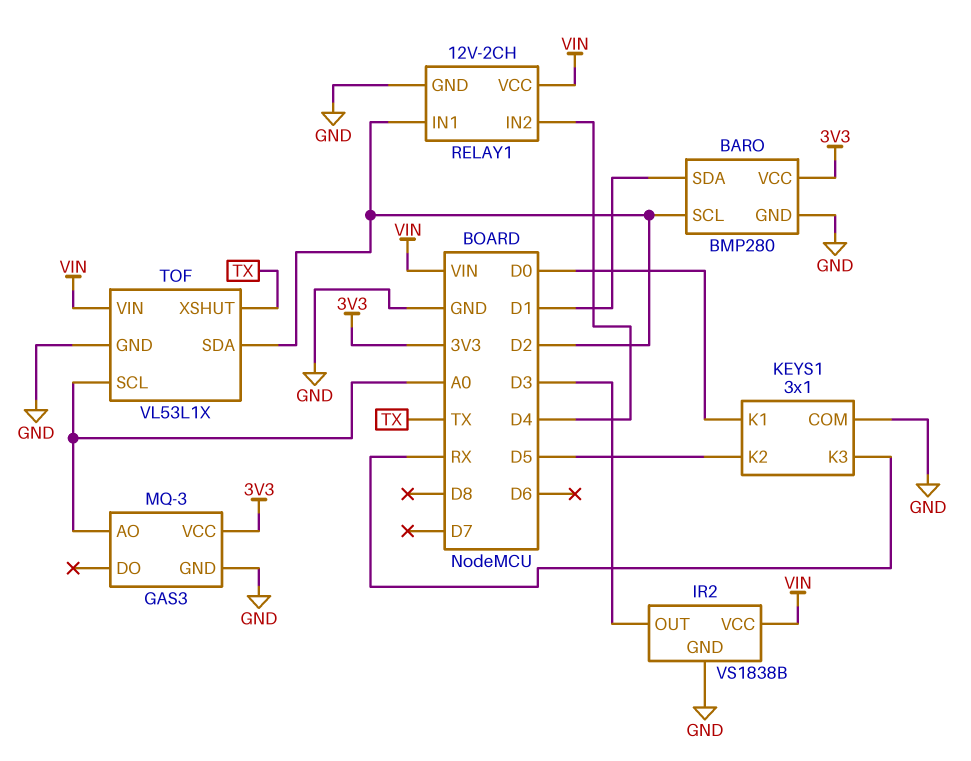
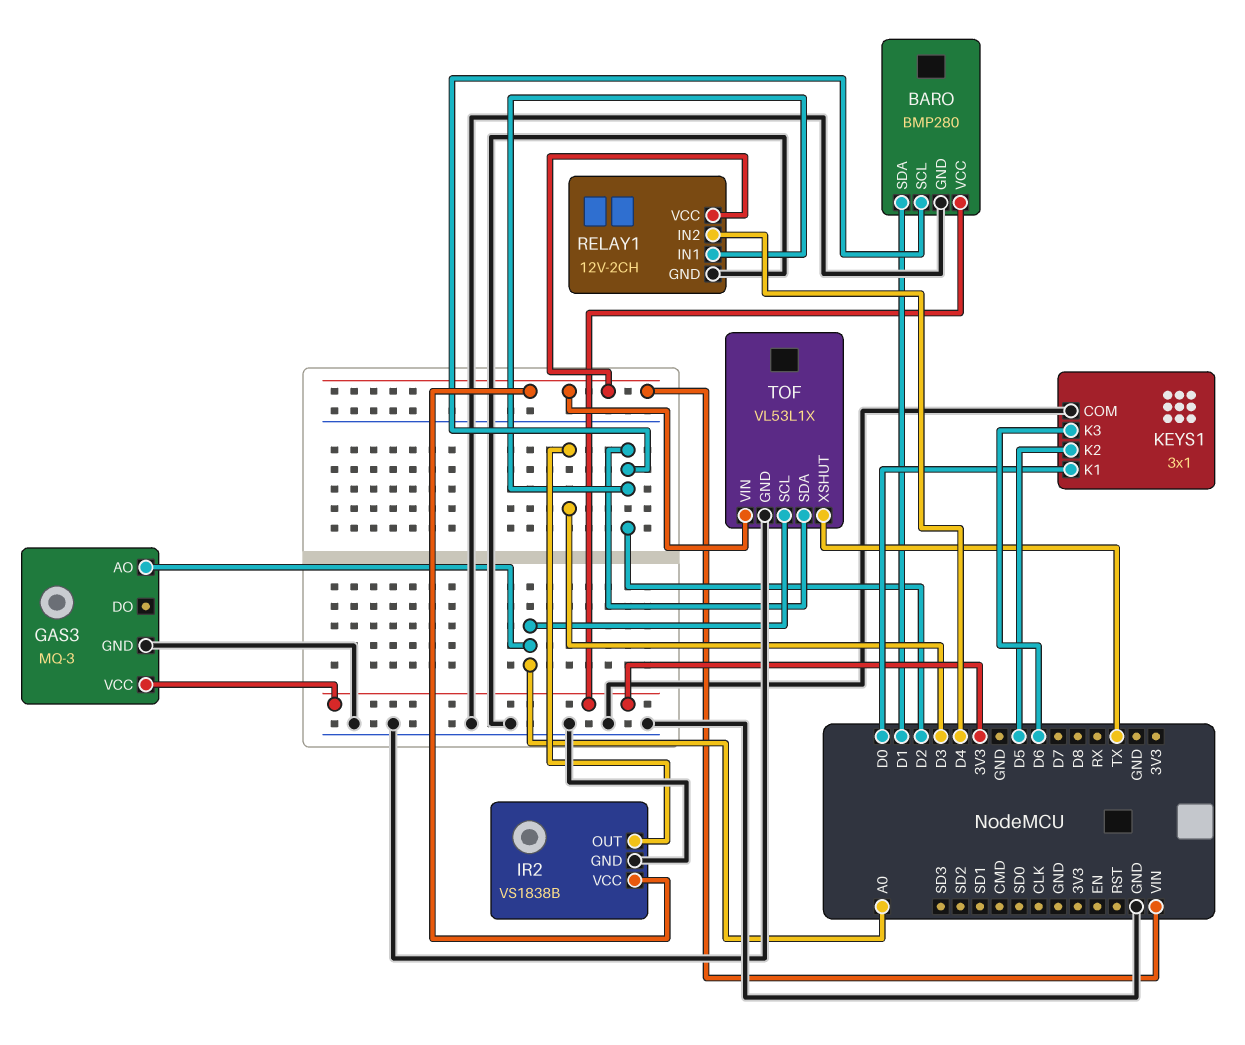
KEYS1 pin K3: RX -> D6

